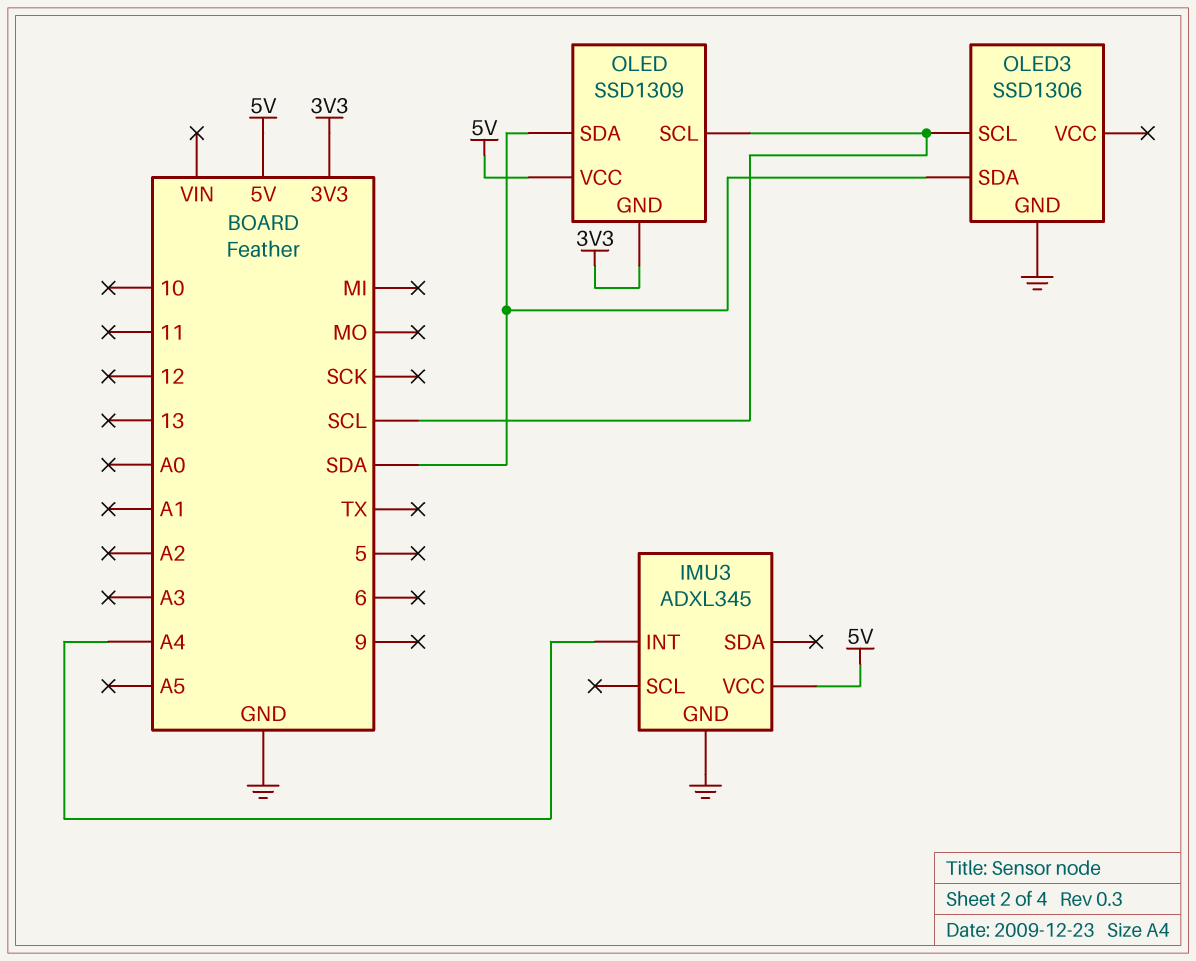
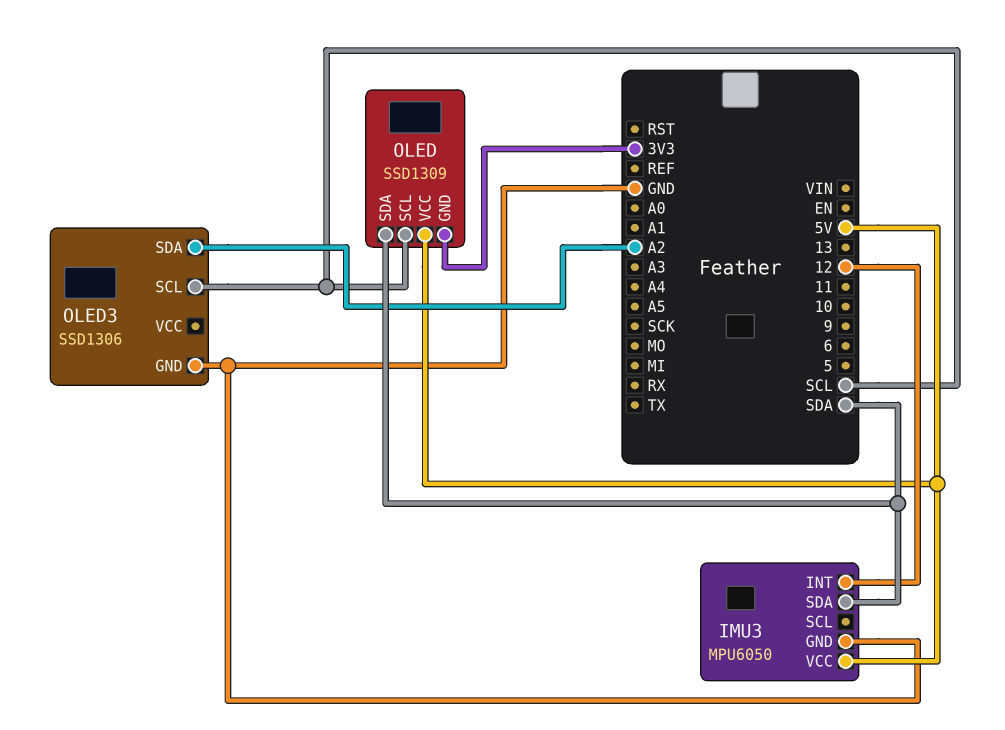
IMU3: ADXL345 -> MPU6050
IMU3 pin INT: A4 -> 12
IMU3 pin SDA: none -> SDA
OLED3 pin SDA: SDA -> A2

